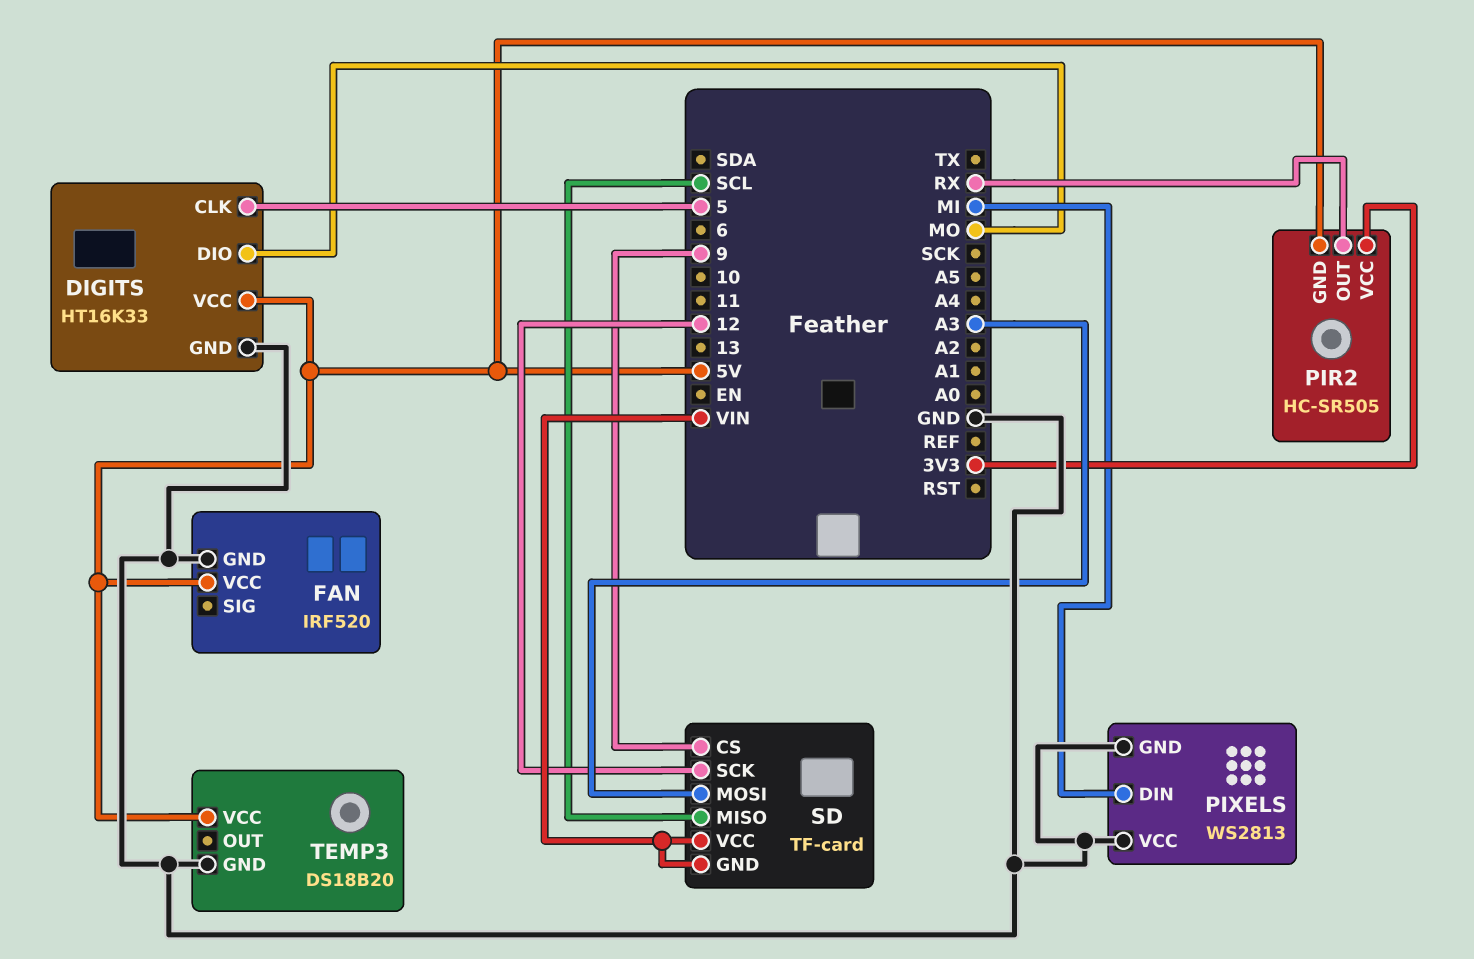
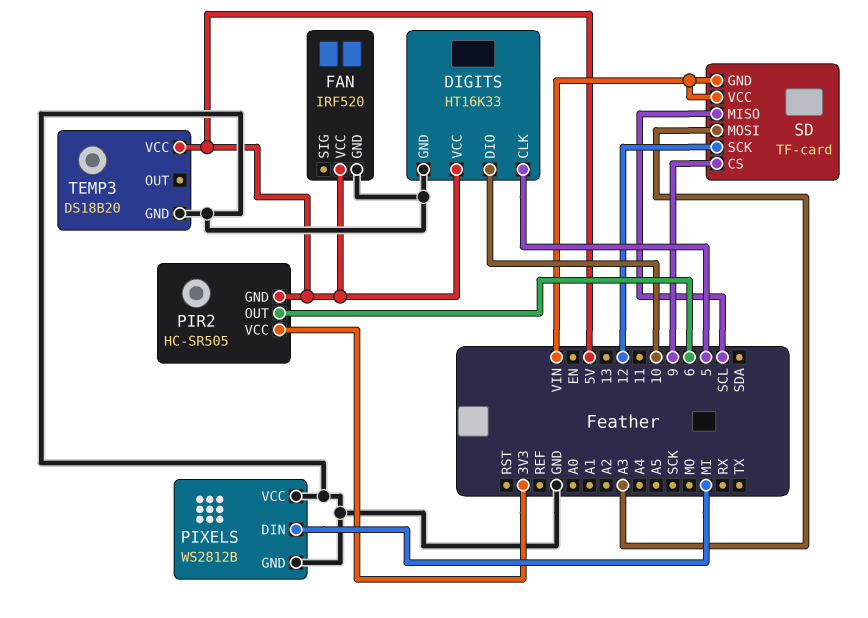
DIGITS pin DIO: MO -> 10
PIR2 pin OUT: RX -> 6
PIXELS: WS2813 -> WS2812B

